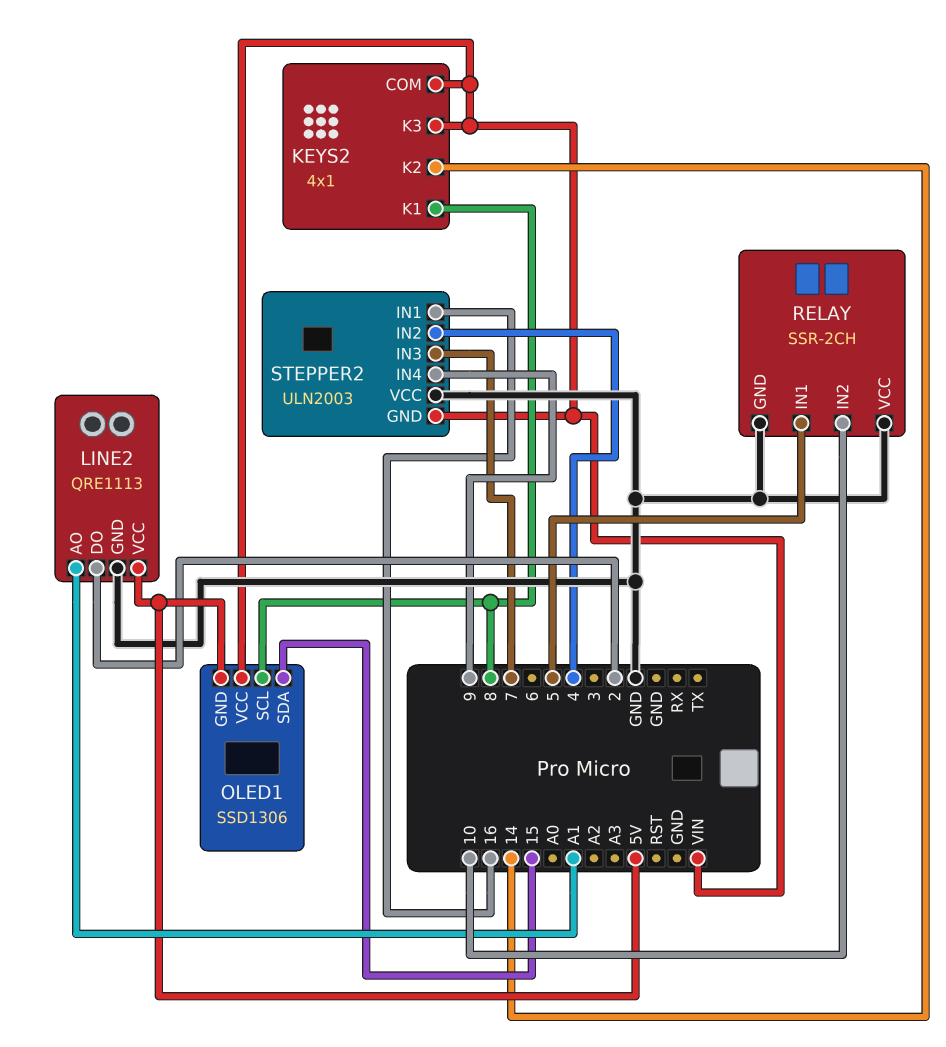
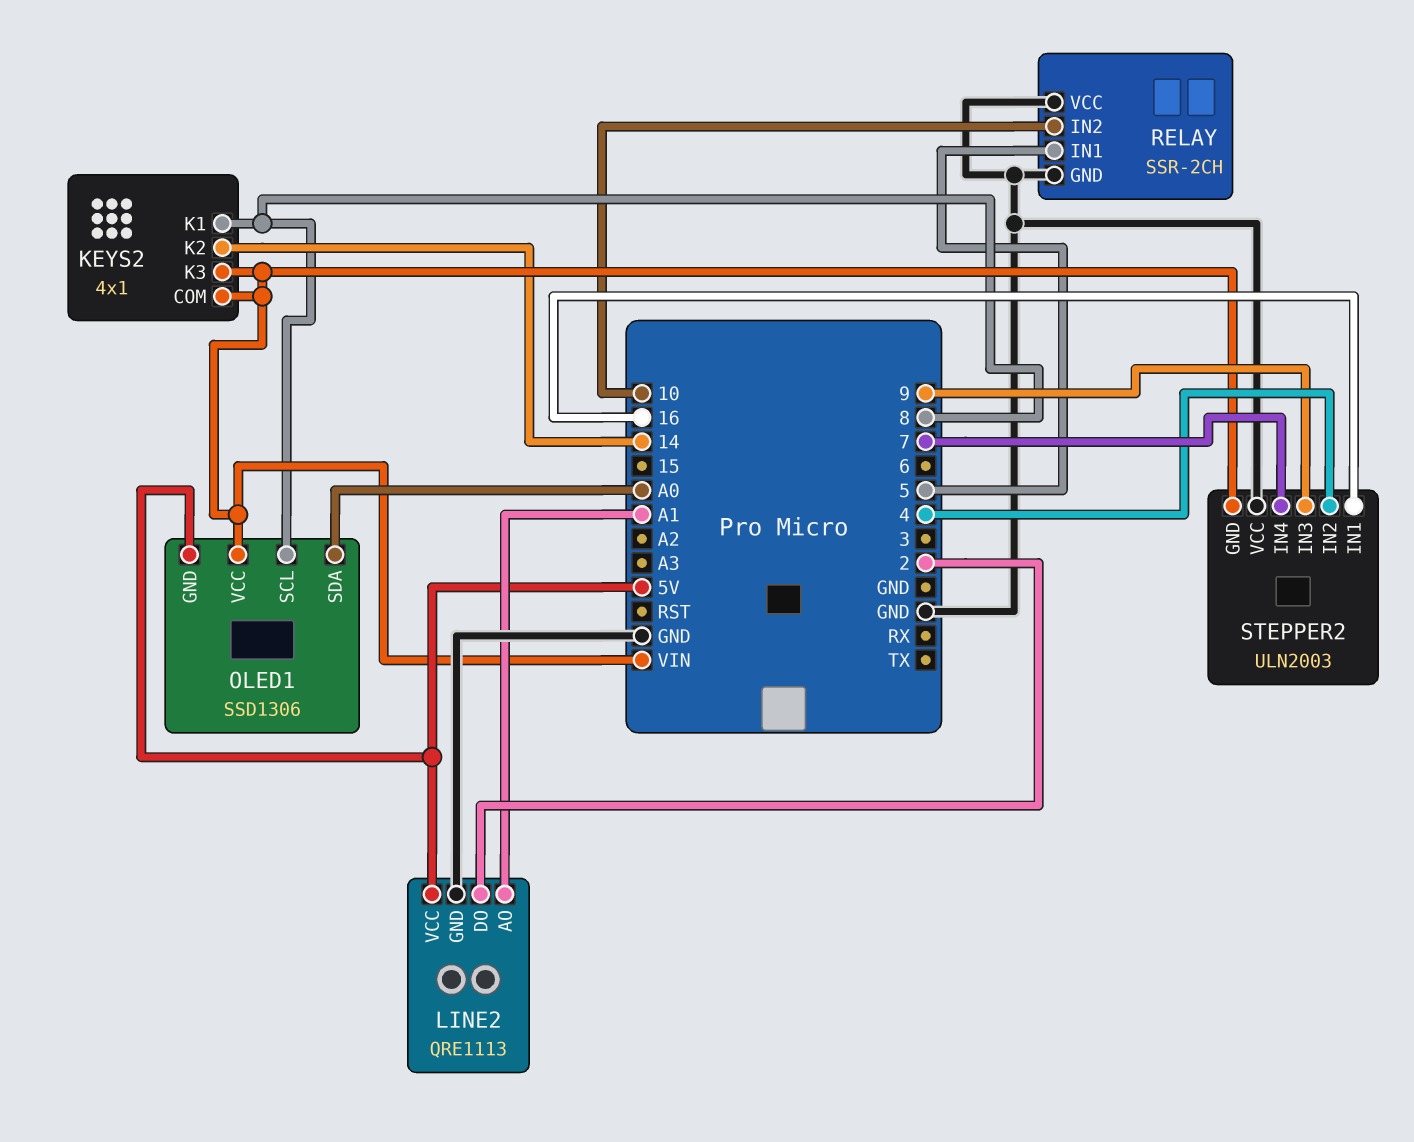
OLED1 pin SDA: 15 -> A0
STEPPER2 pin IN3: 7 -> 9
STEPPER2 pin IN4: 9 -> 7

